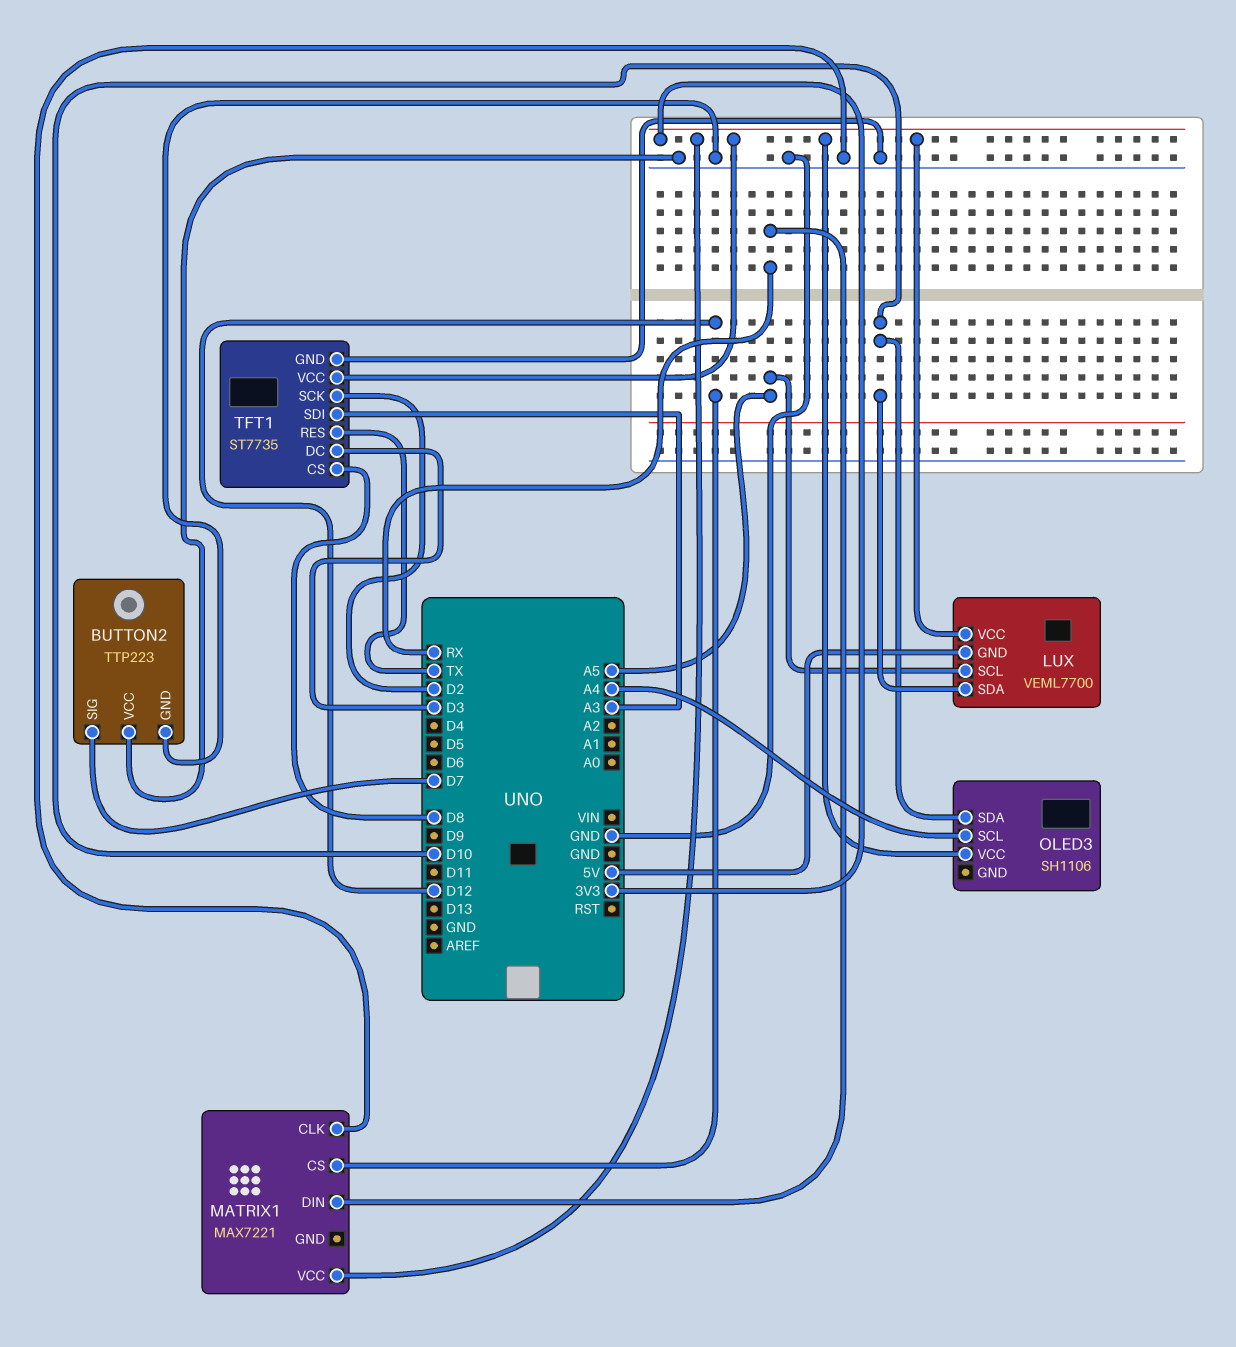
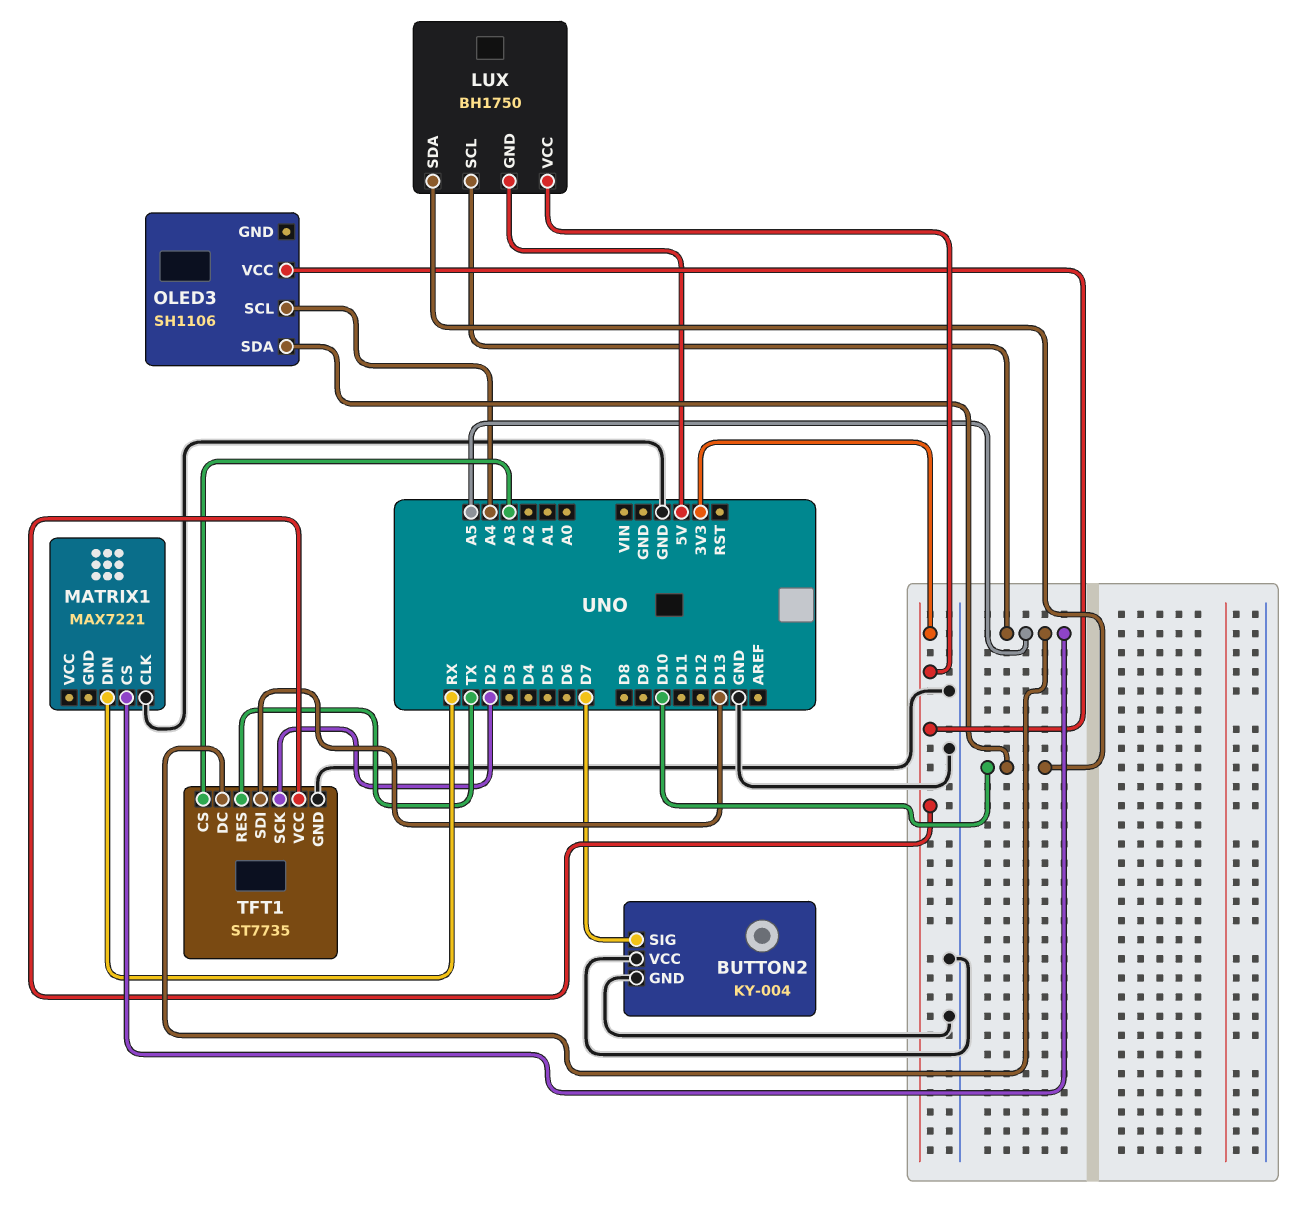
BUTTON2: TTP223 -> KY-004
LUX: VEML7700 -> BH1750
MATRIX1 pin CS: D12 -> A5
MATRIX1 pin VCC: 3V3 -> none
TFT1 pin CS: D8 -> A3
TFT1 pin DC: D3 -> A5
TFT1 pin SDI: A3 -> D13

